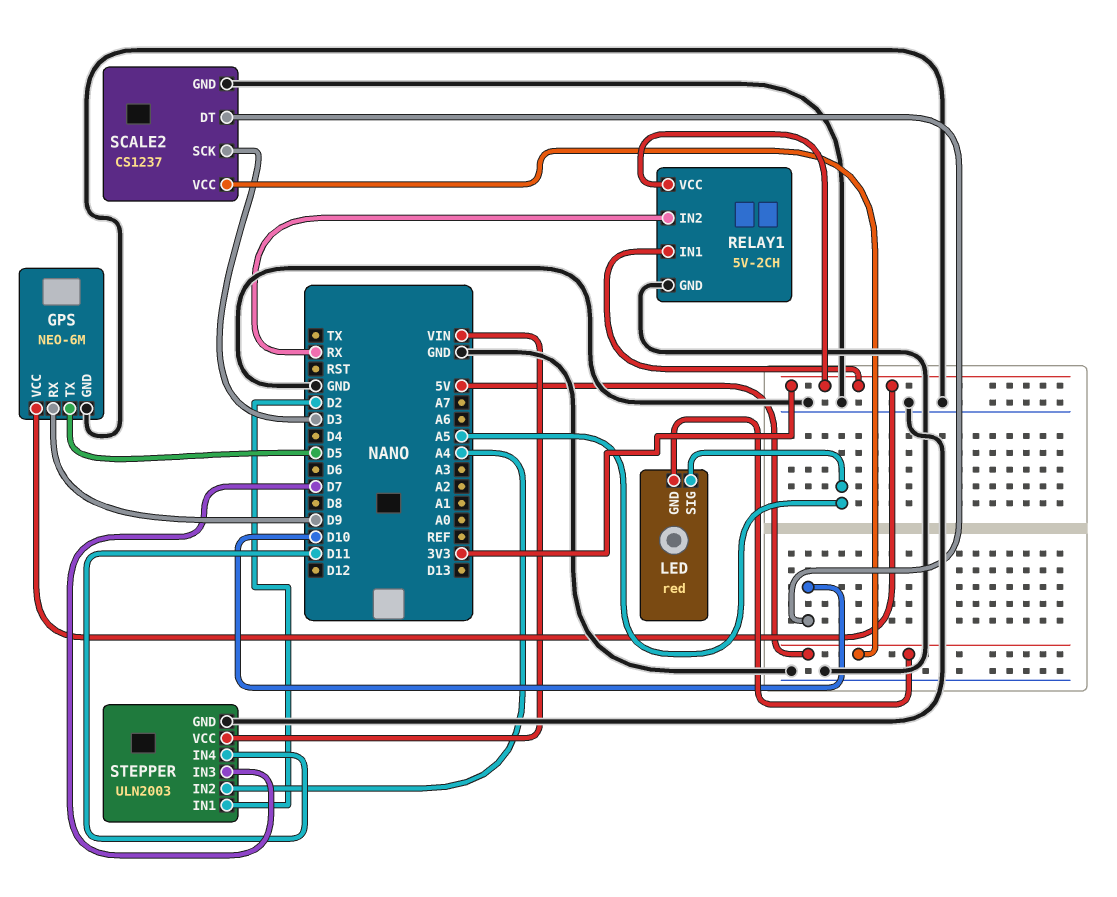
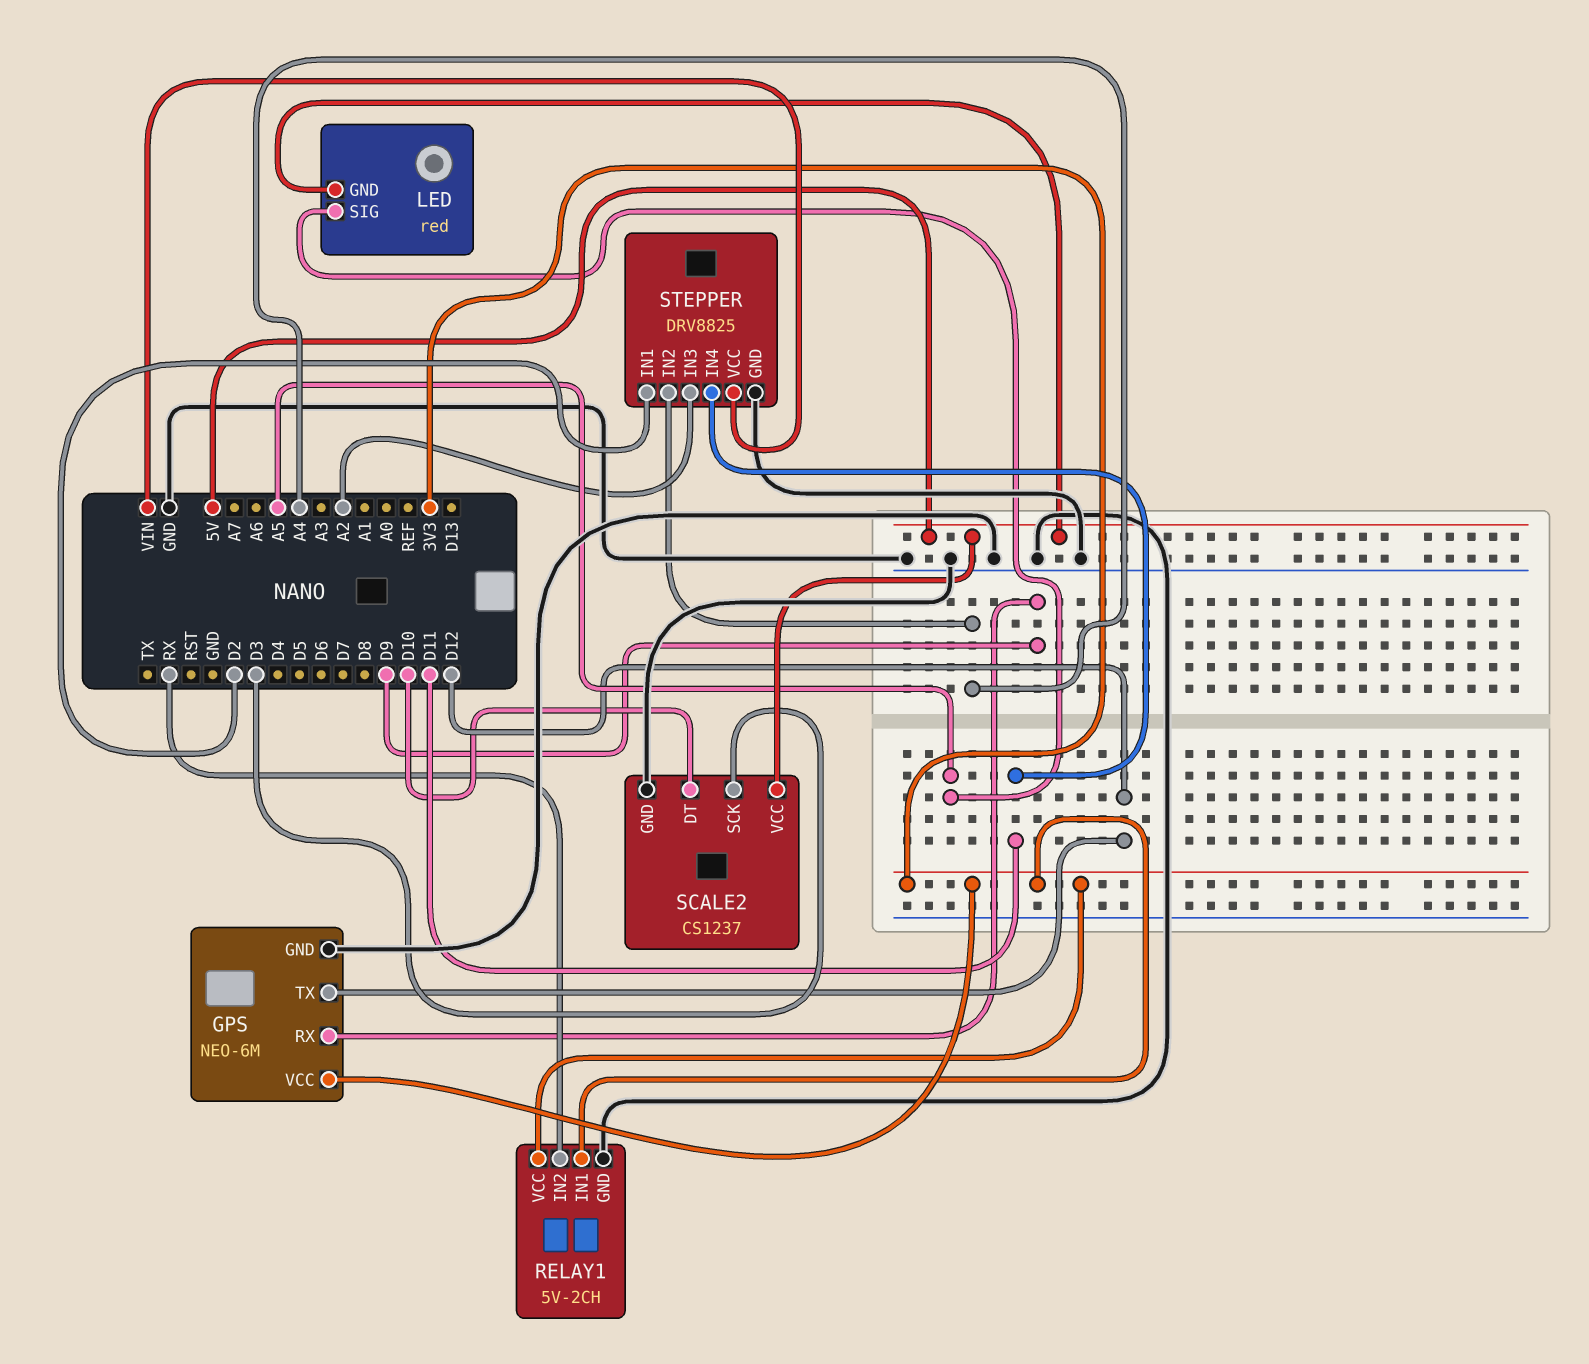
GPS pin TX: D5 -> D12
STEPPER: ULN2003 -> DRV8825
STEPPER pin IN3: D7 -> A2

